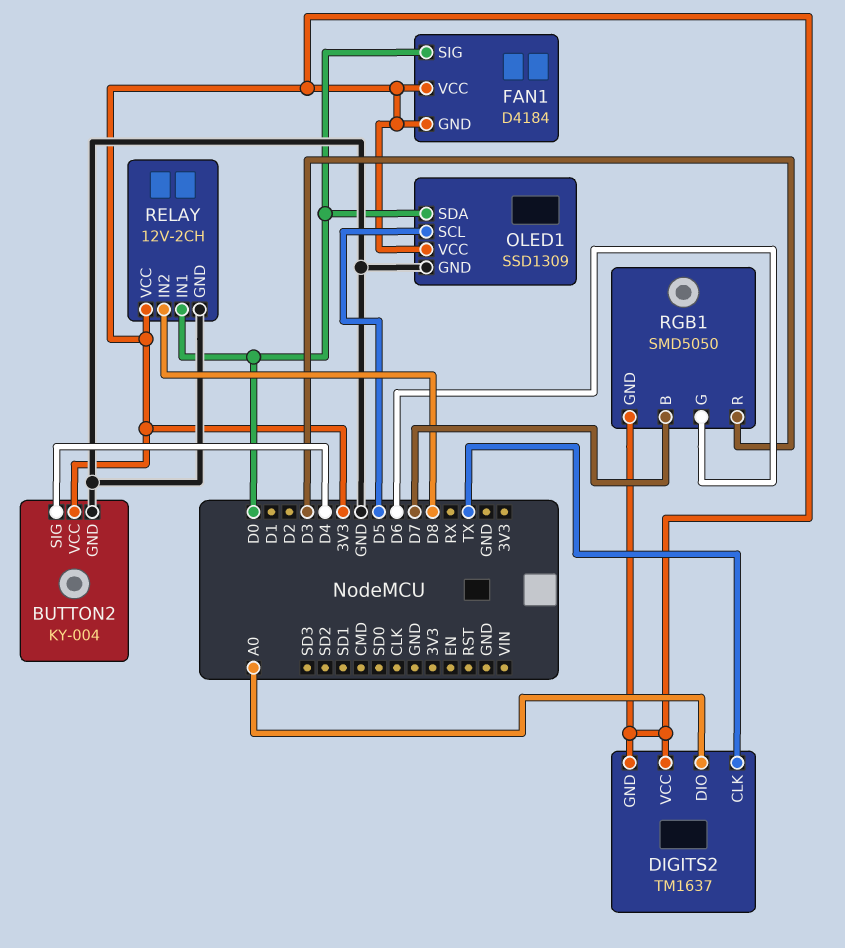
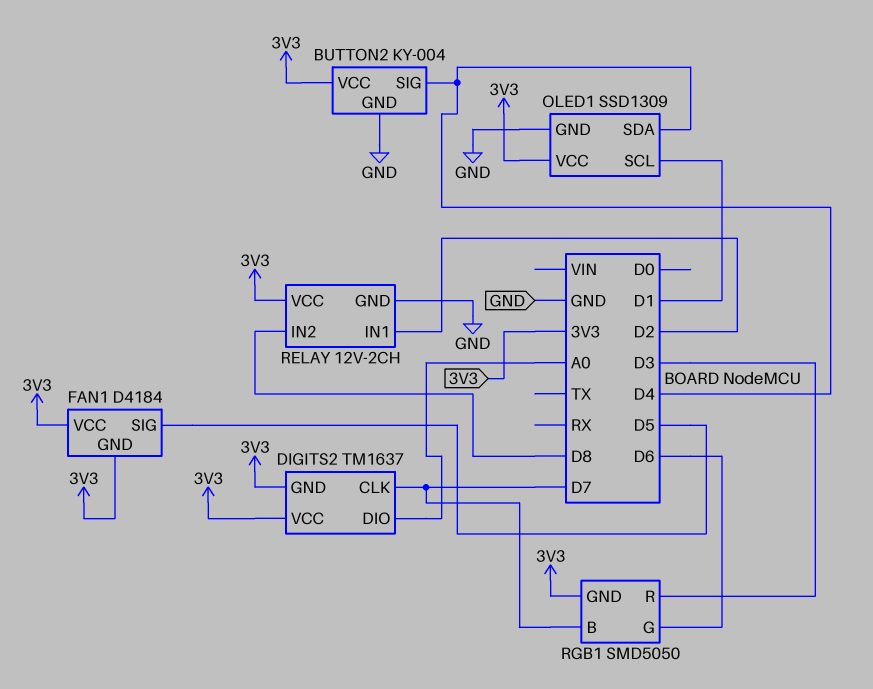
DIGITS2 pin CLK: TX -> D7
FAN1 pin SIG: D0 -> D5
OLED1 pin SCL: D5 -> D1
OLED1 pin SDA: D0 -> D4
RELAY pin IN1: D0 -> D2

